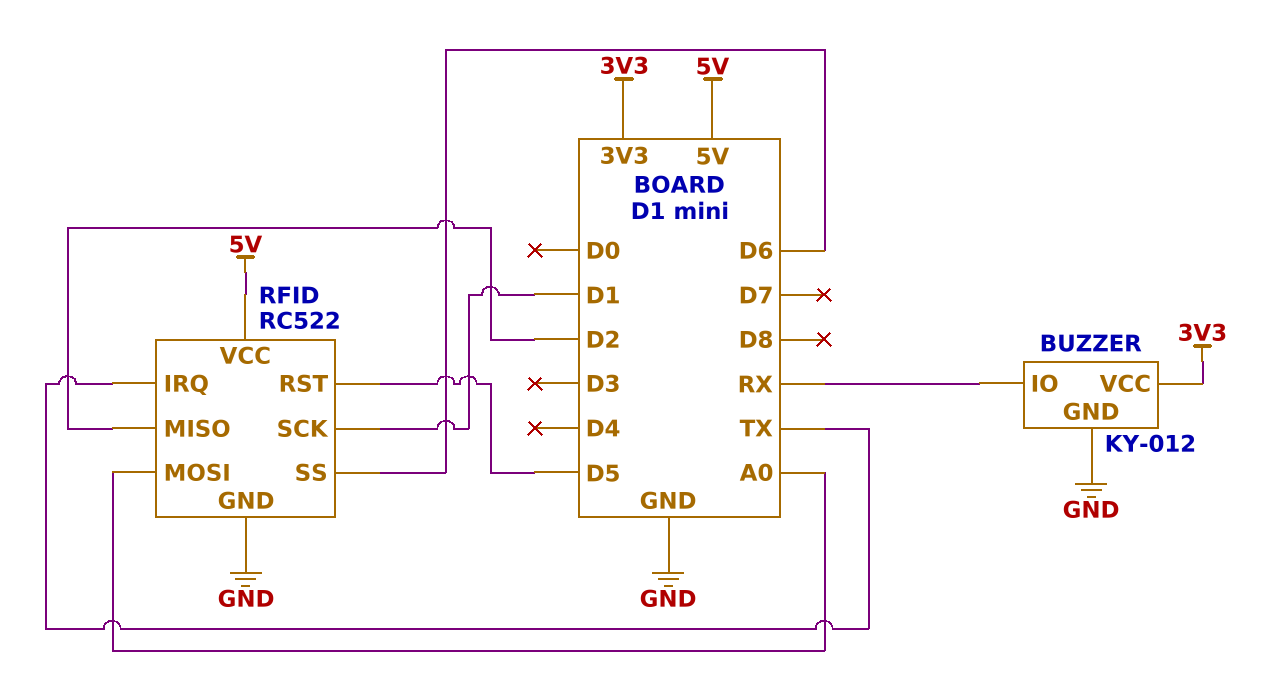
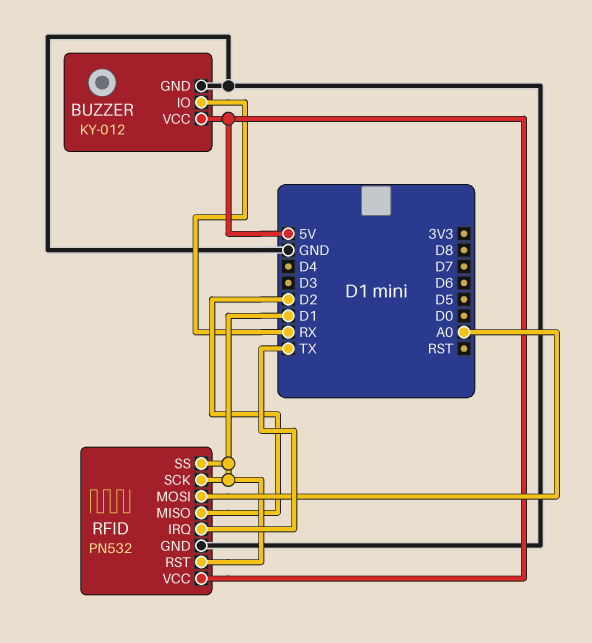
BUZZER pin VCC: 3V3 -> 5V
RFID: RC522 -> PN532
RFID pin RST: D5 -> D1
RFID pin SS: D6 -> D1

